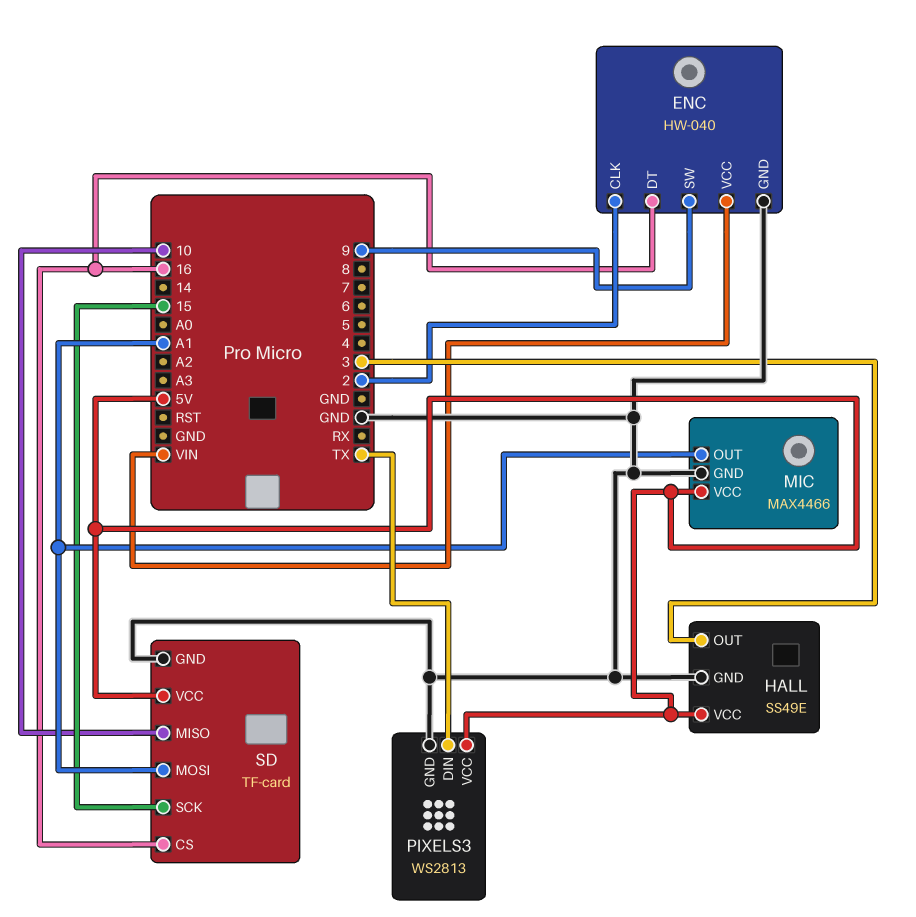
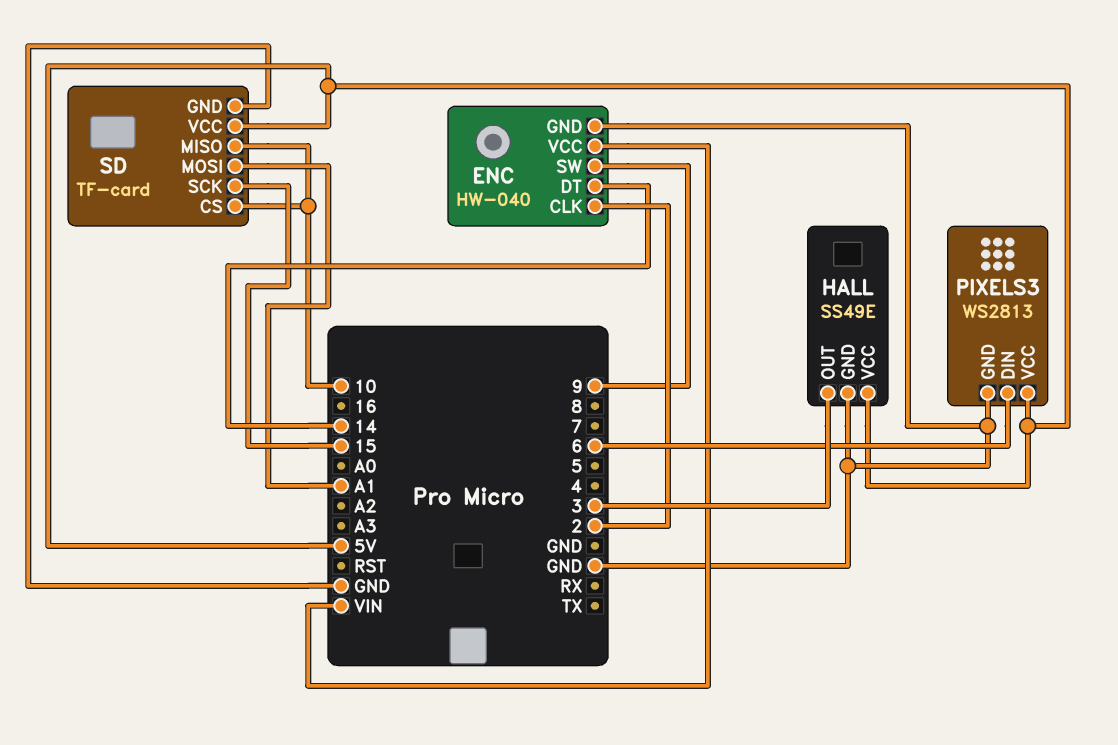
ENC pin DT: 16 -> 14
MIC: MAX4466 -> none
MIC pin GND: GND -> none
MIC pin OUT: A1 -> none
MIC pin VCC: 5V -> none
PIXELS3 pin DIN: TX -> 6
SD pin CS: 16 -> 10

